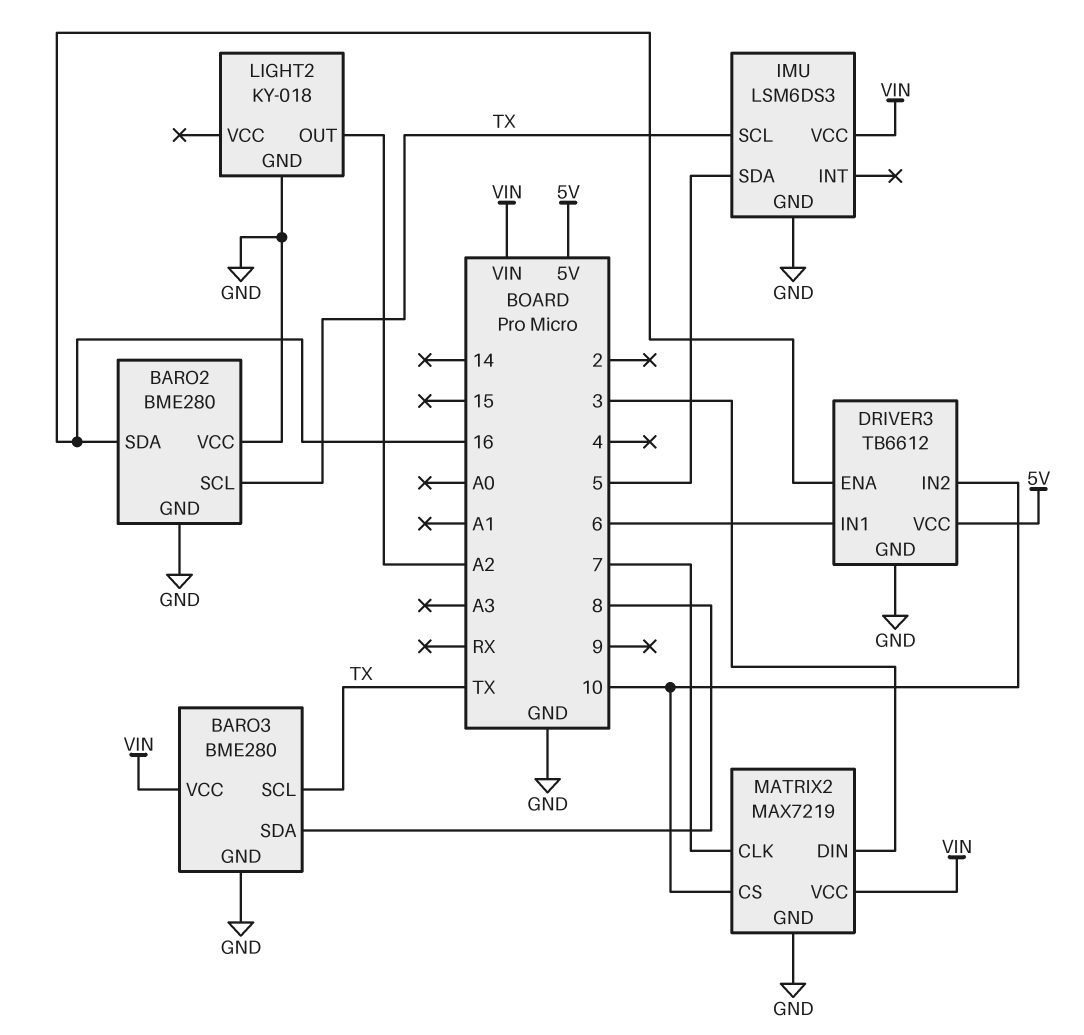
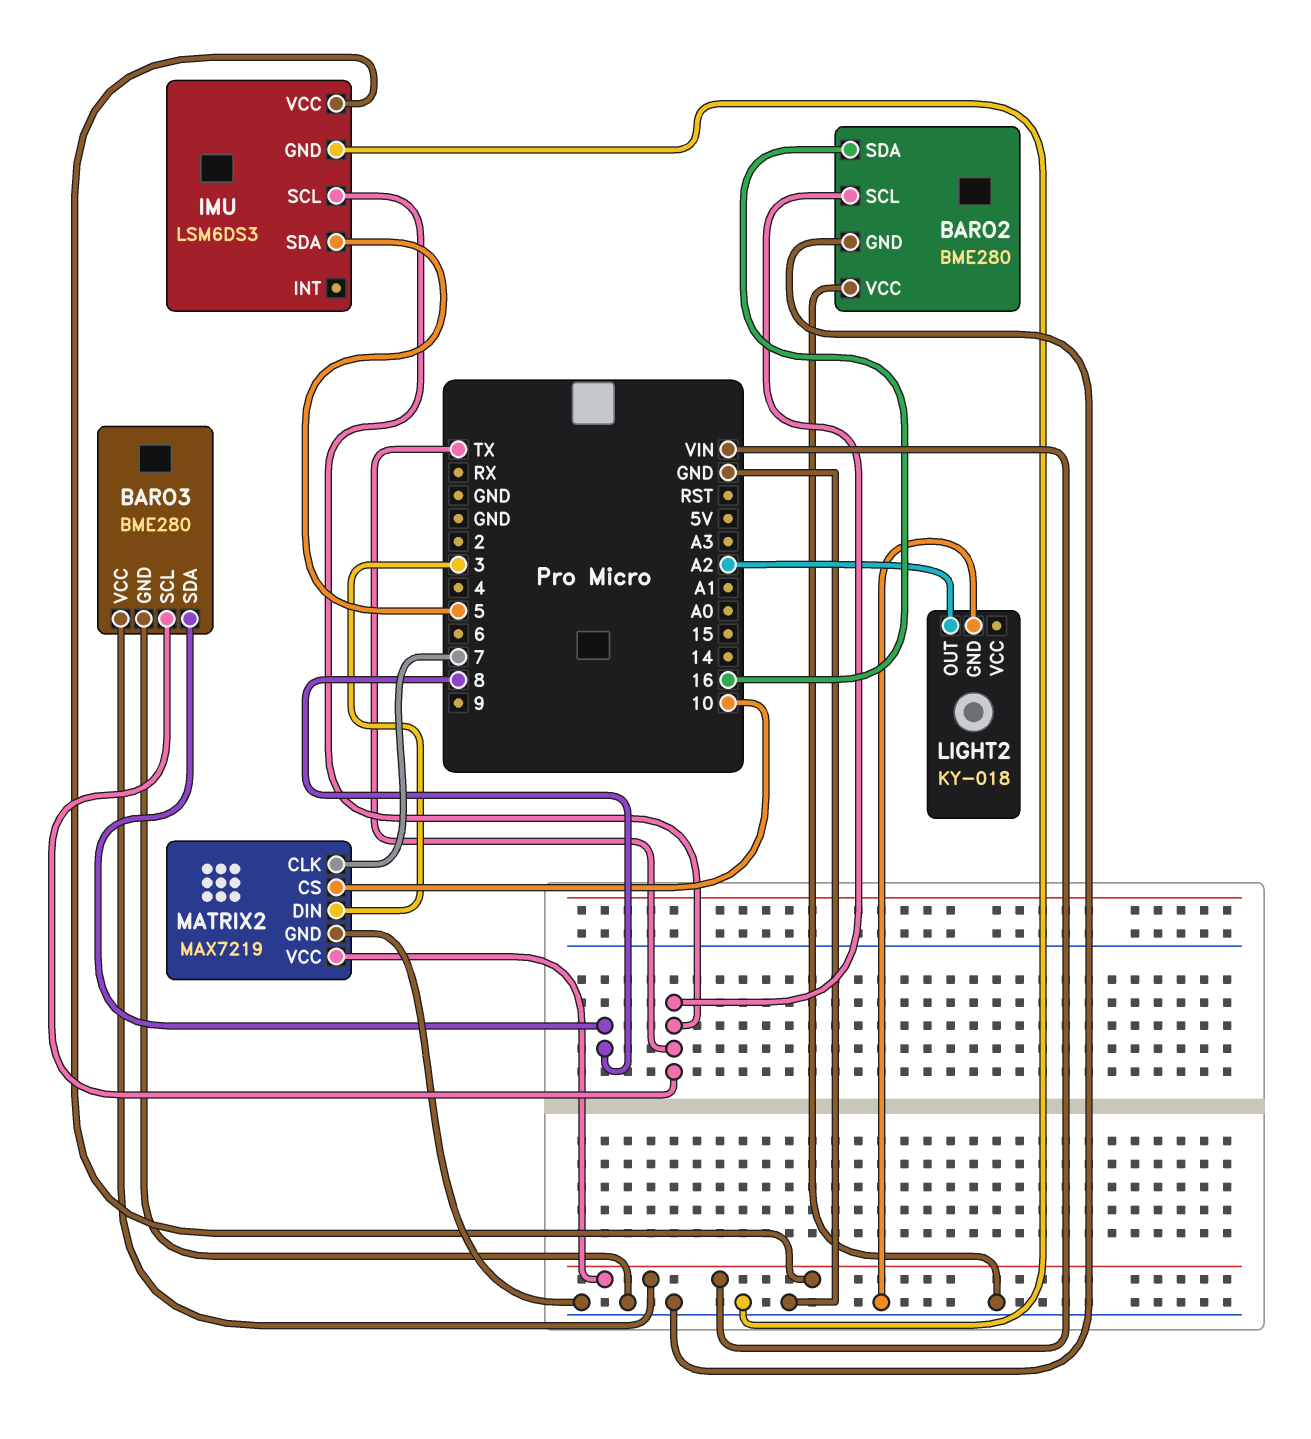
DRIVER3: TB6612 -> none
DRIVER3 pin ENA: 16 -> none
DRIVER3 pin GND: GND -> none
DRIVER3 pin IN1: 6 -> none
DRIVER3 pin IN2: 10 -> none
DRIVER3 pin VCC: 5V -> none

